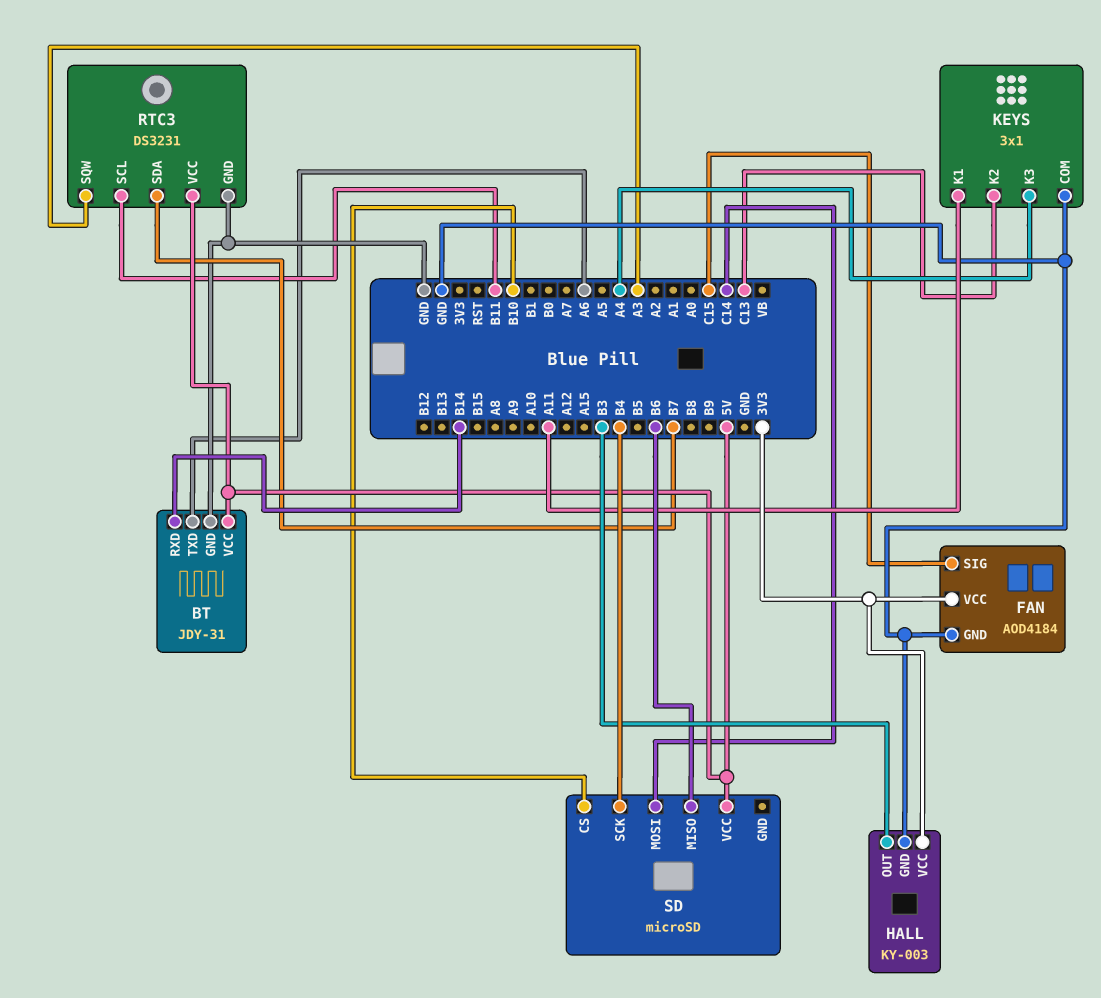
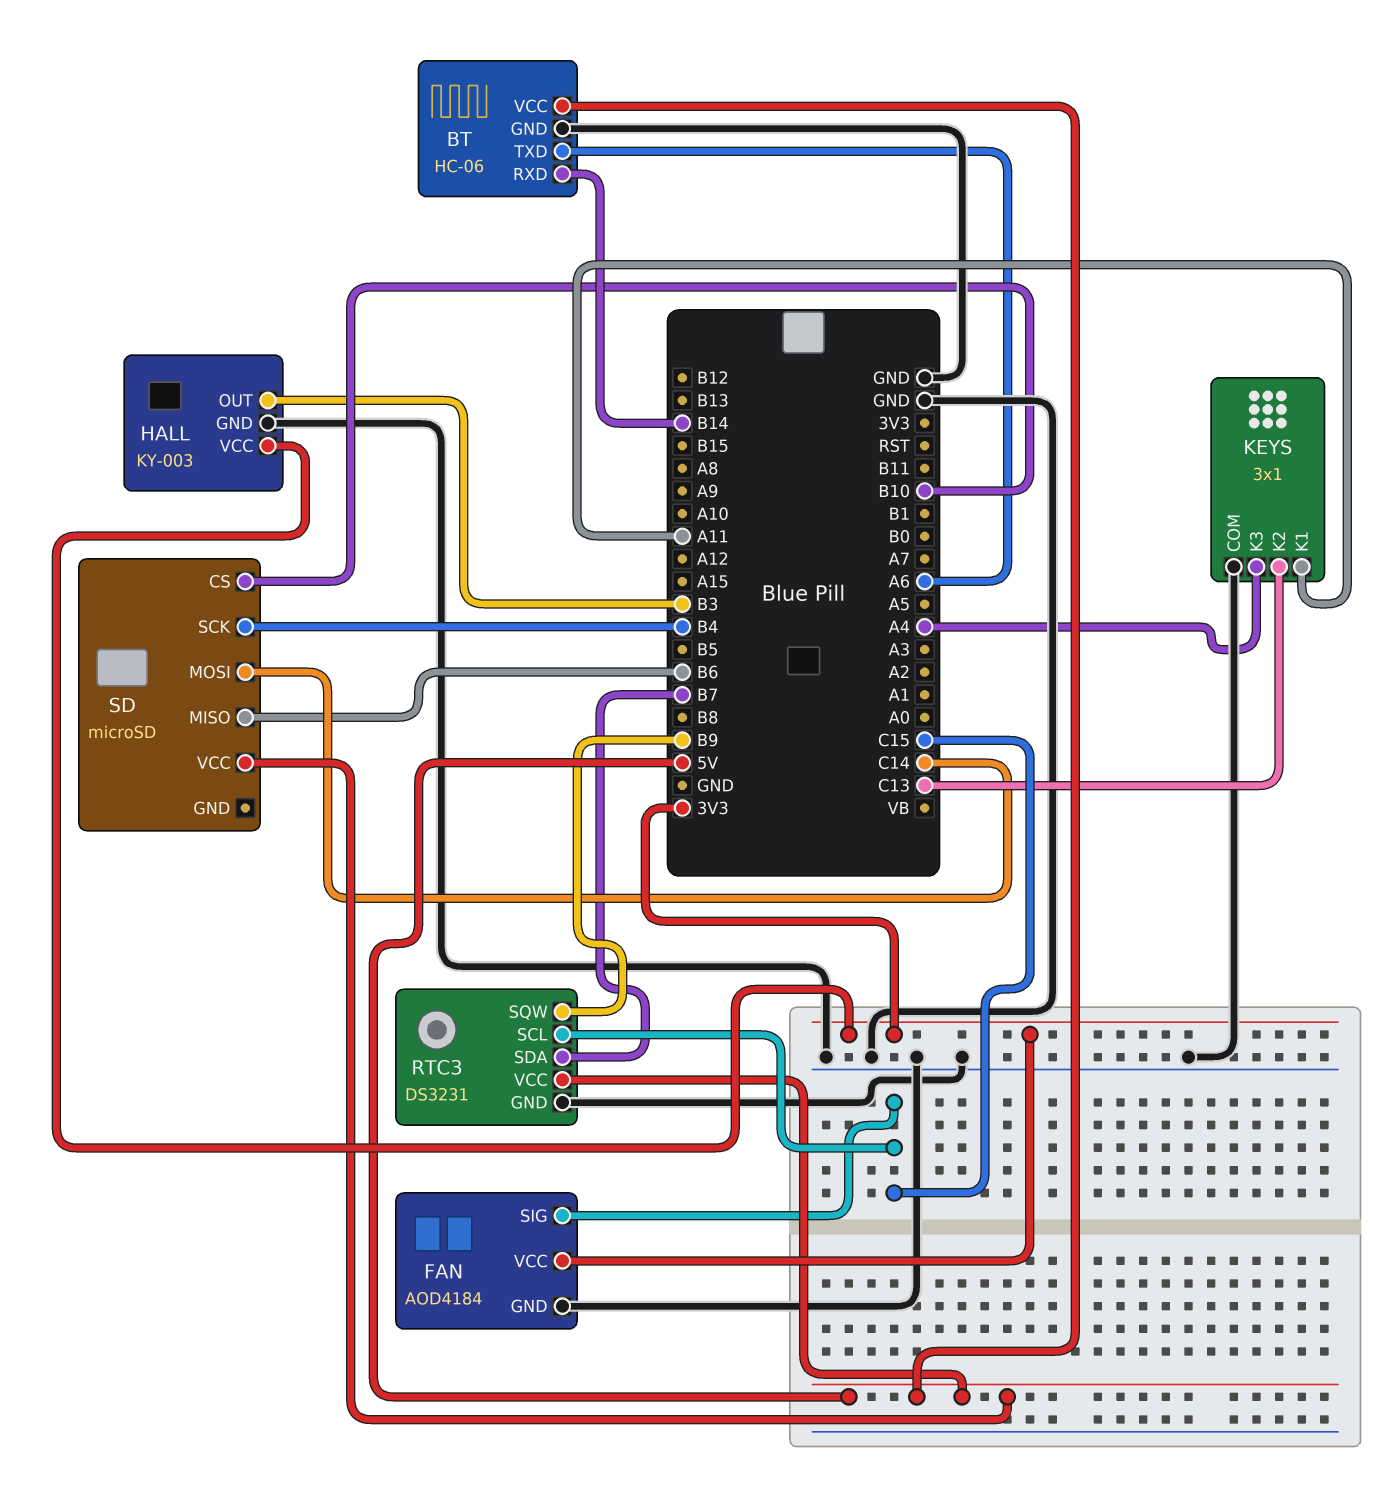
BT: JDY-31 -> HC-06
RTC3 pin SCL: B11 -> C15
RTC3 pin SQW: A3 -> B9

